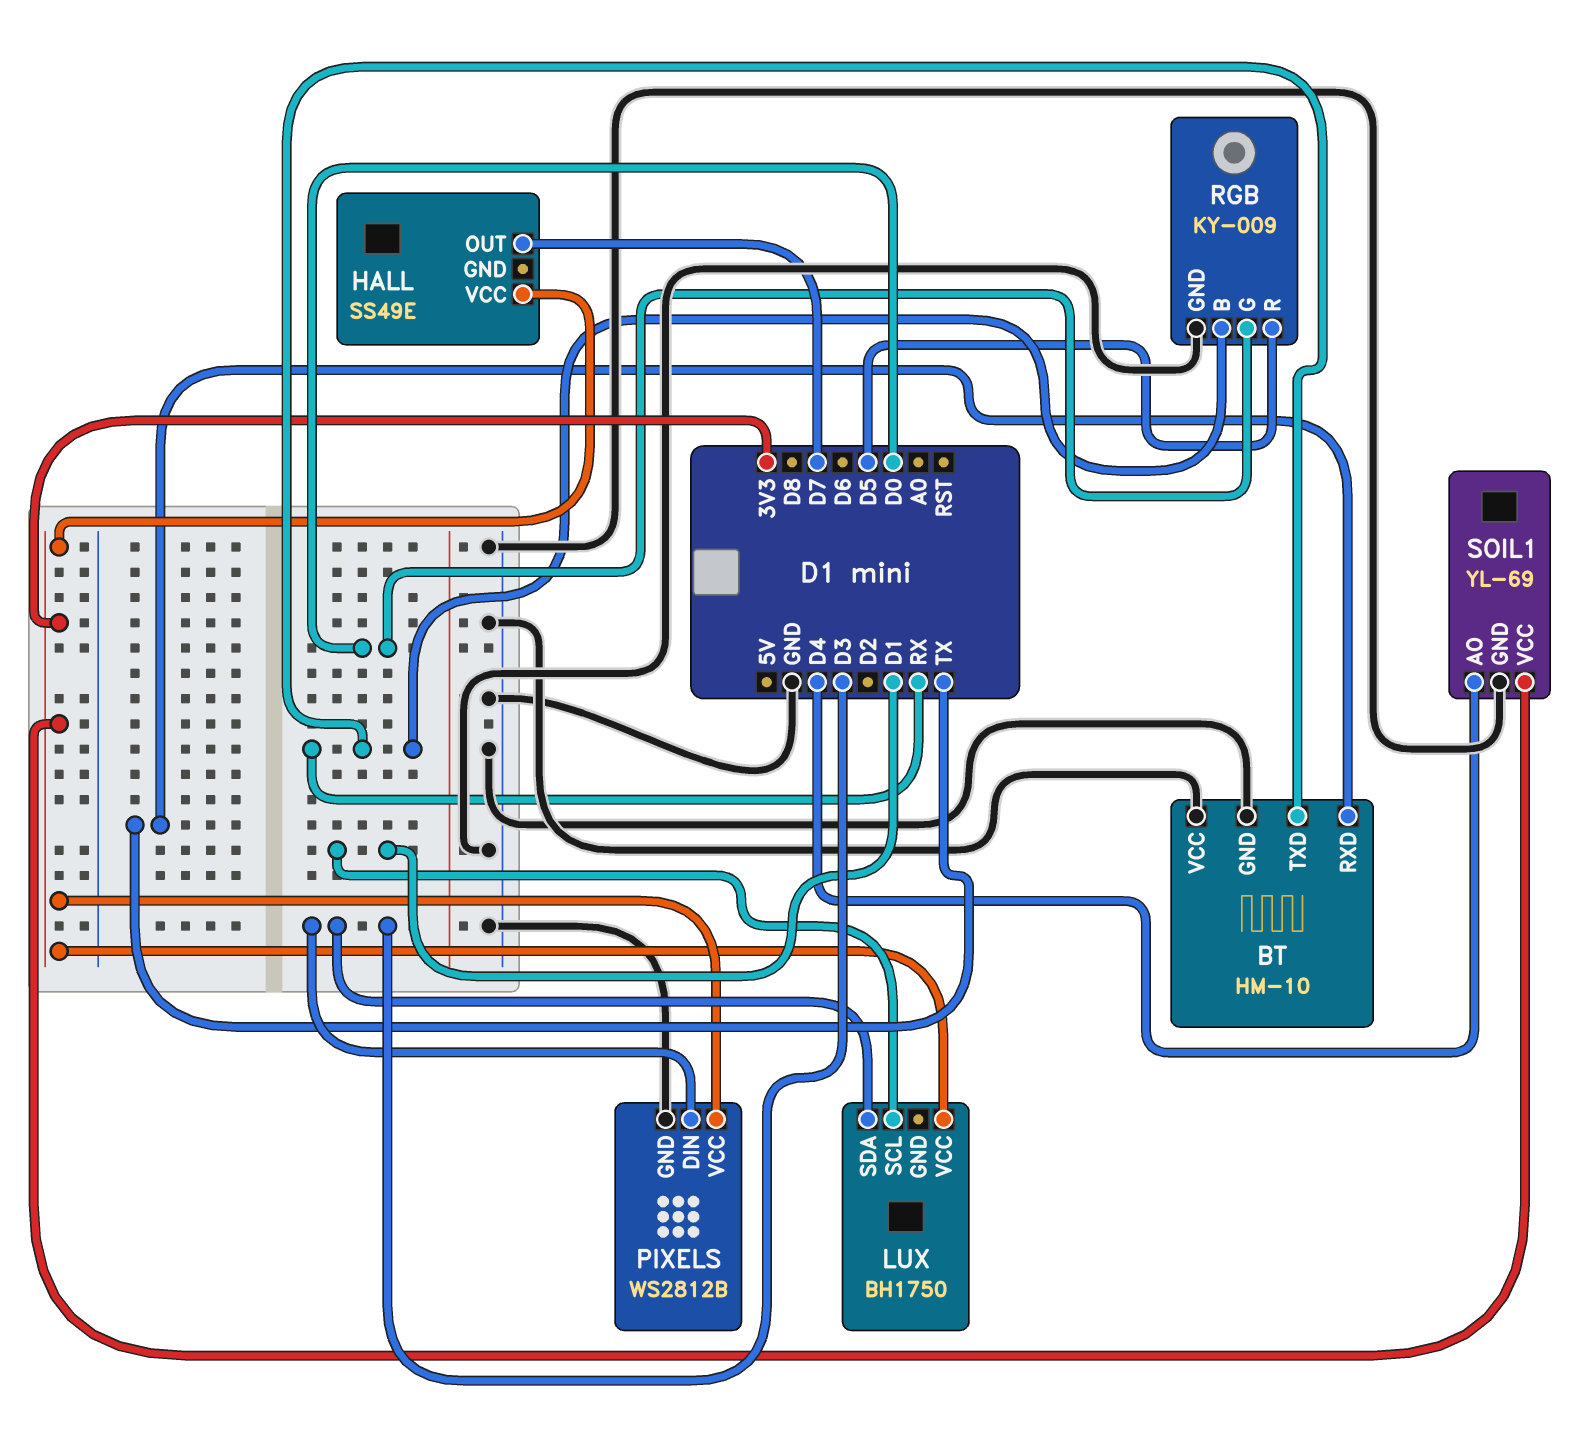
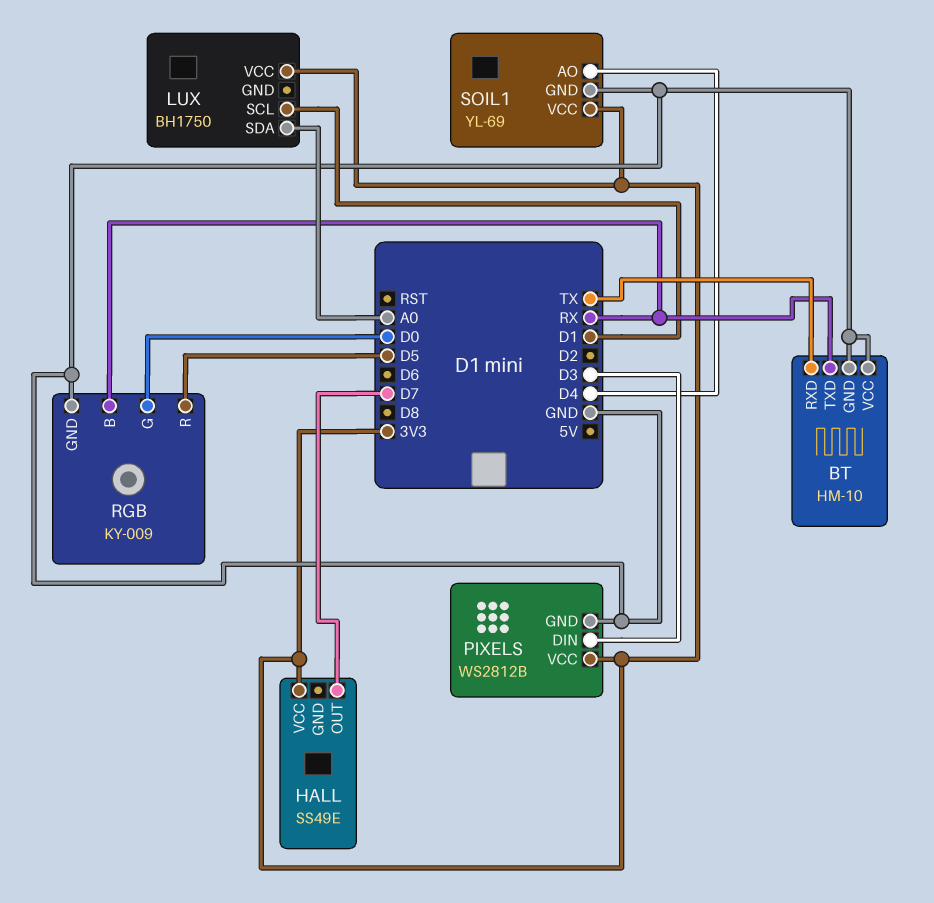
LUX pin SDA: D3 -> A0

